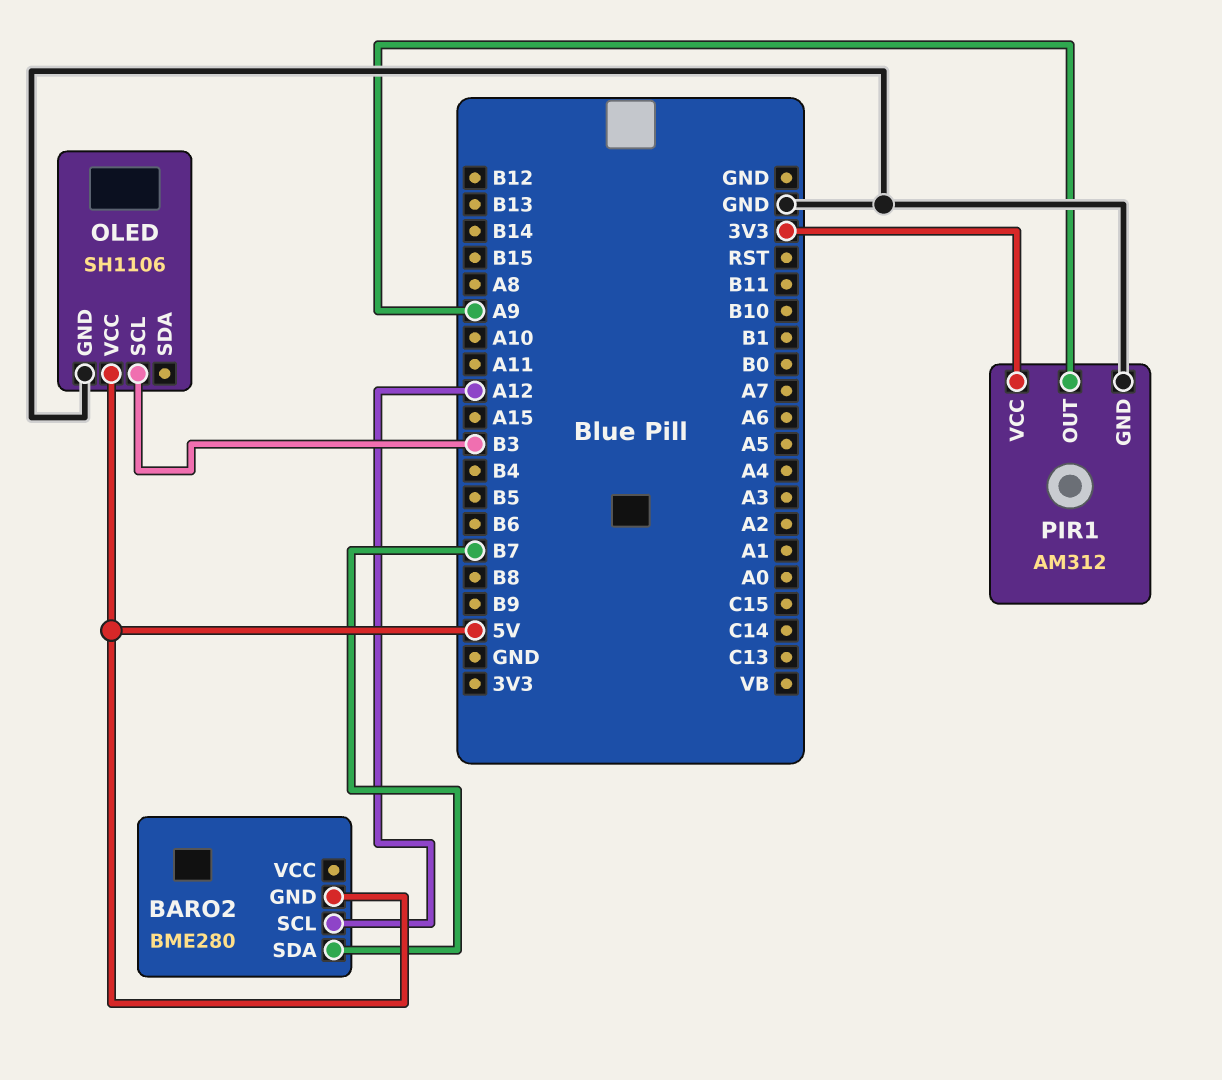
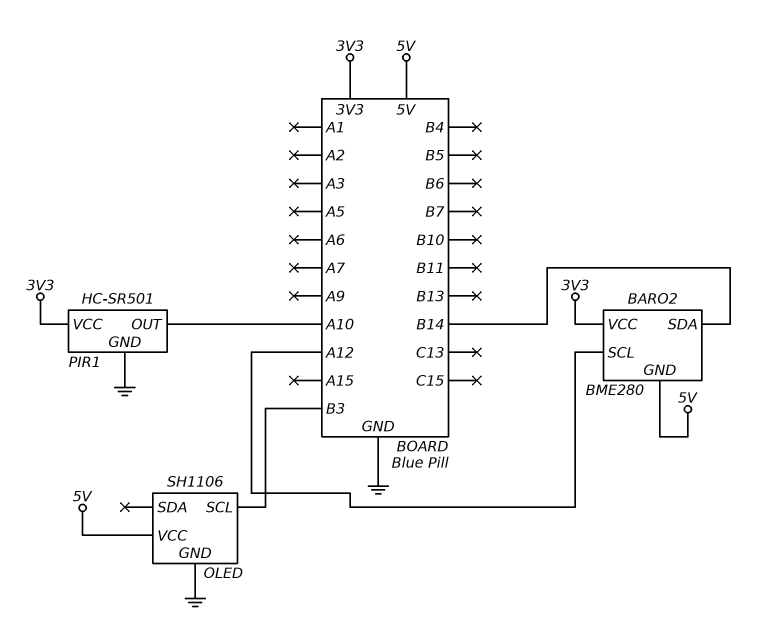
BARO2 pin SDA: B7 -> B14
BARO2 pin VCC: none -> 3V3
PIR1: AM312 -> HC-SR501
PIR1 pin OUT: A9 -> A10

